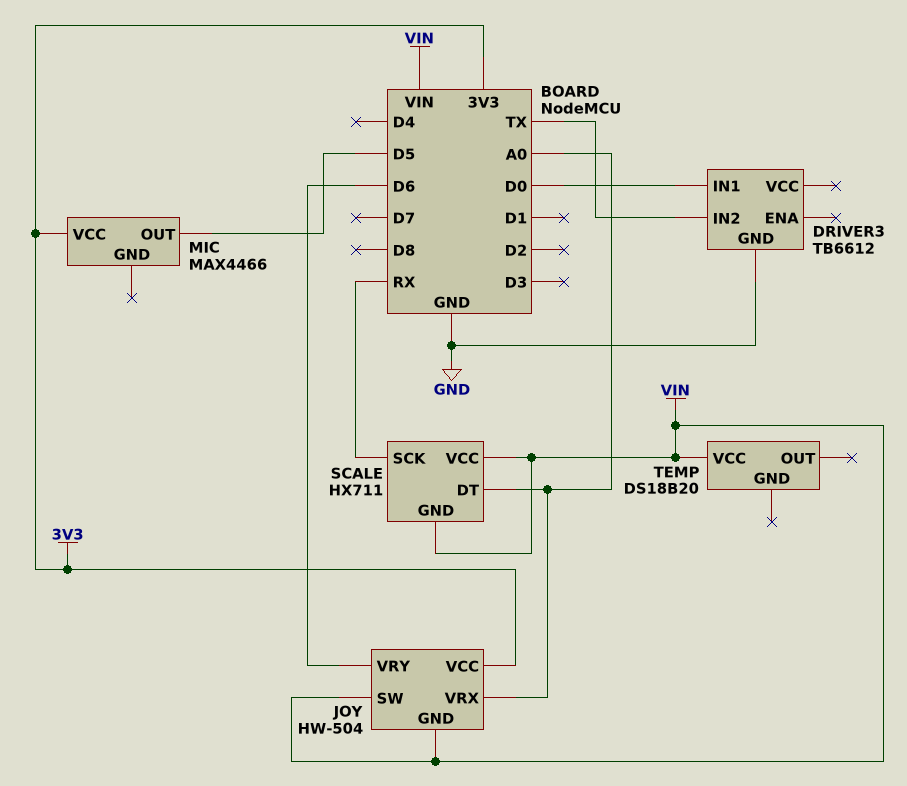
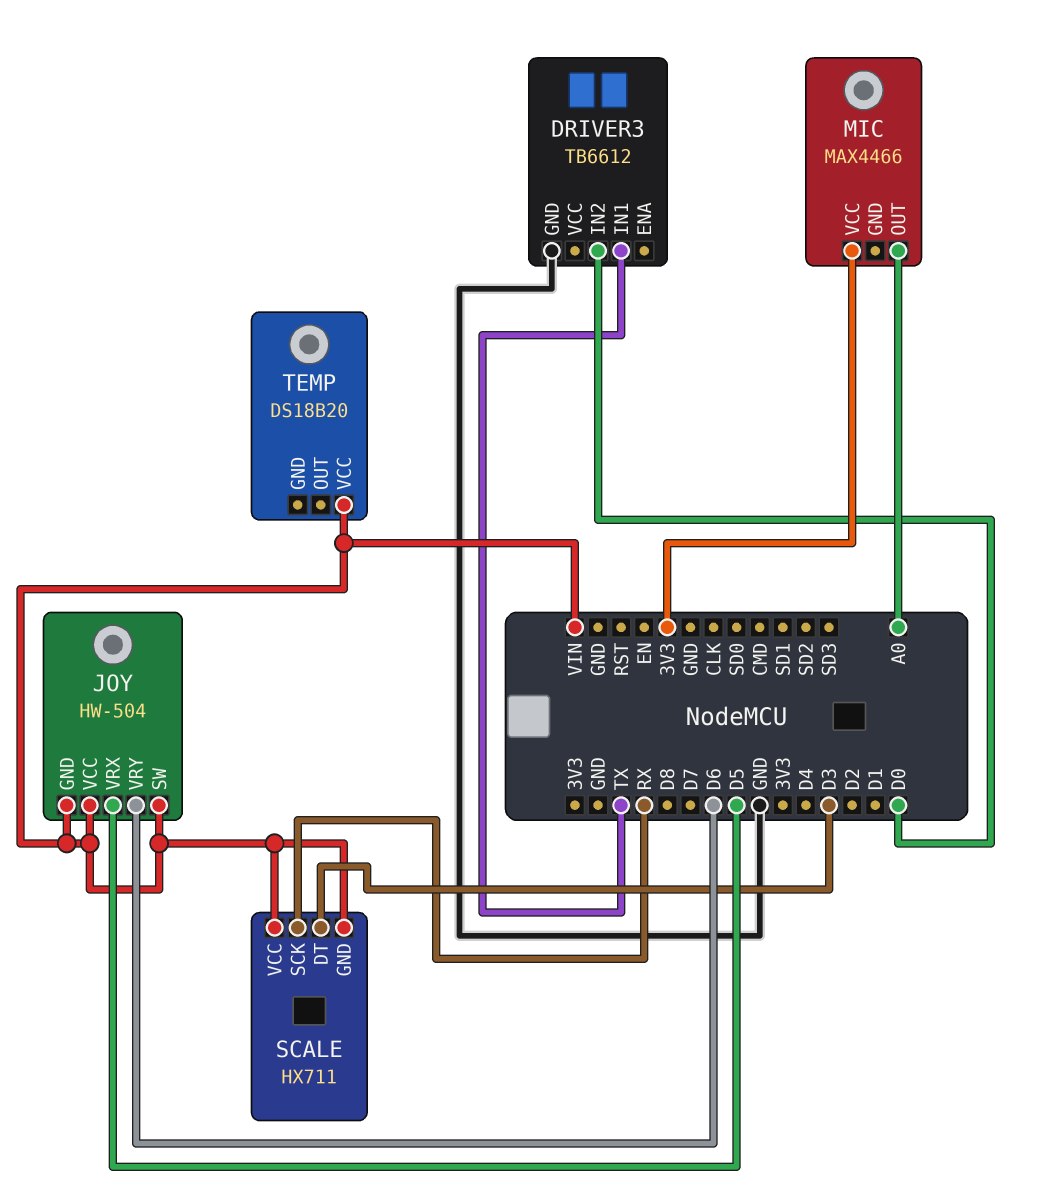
DRIVER3 pin IN1: D0 -> TX
DRIVER3 pin IN2: TX -> D0
JOY pin VCC: 3V3 -> VIN
JOY pin VRX: A0 -> D5
MIC pin OUT: D5 -> A0
SCALE pin DT: A0 -> D3

